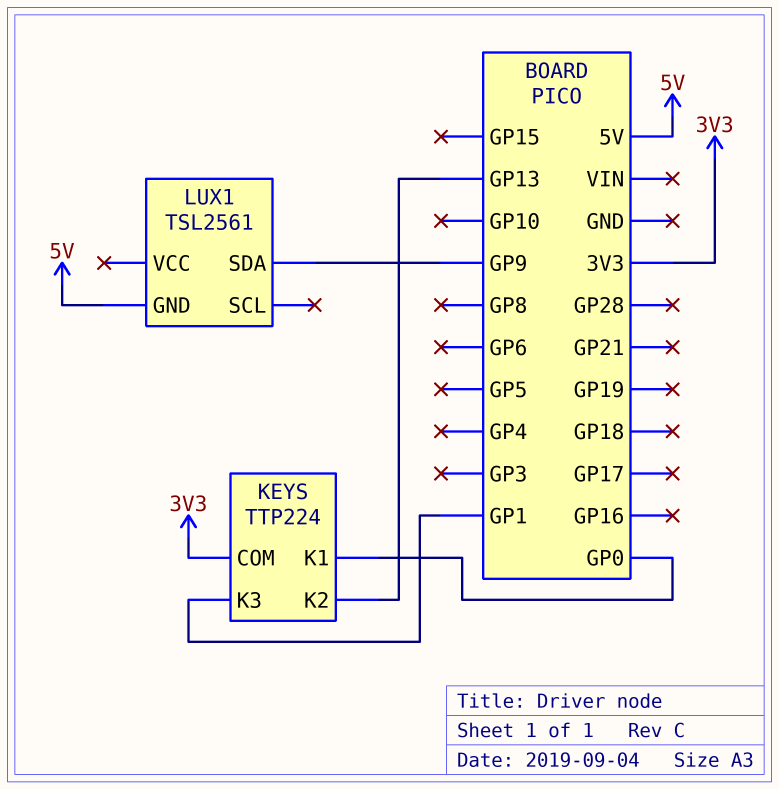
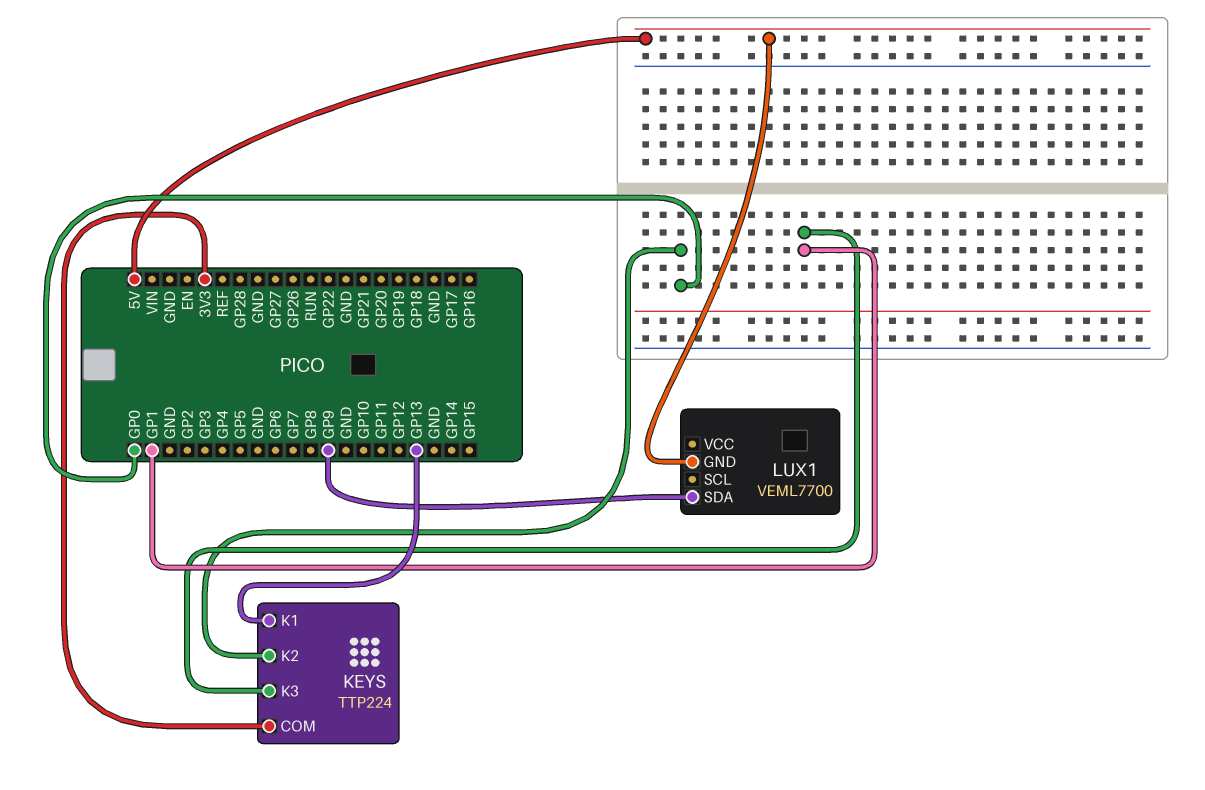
KEYS pin K1: GP0 -> GP13
KEYS pin K2: GP13 -> GP0
LUX1: TSL2561 -> VEML7700

